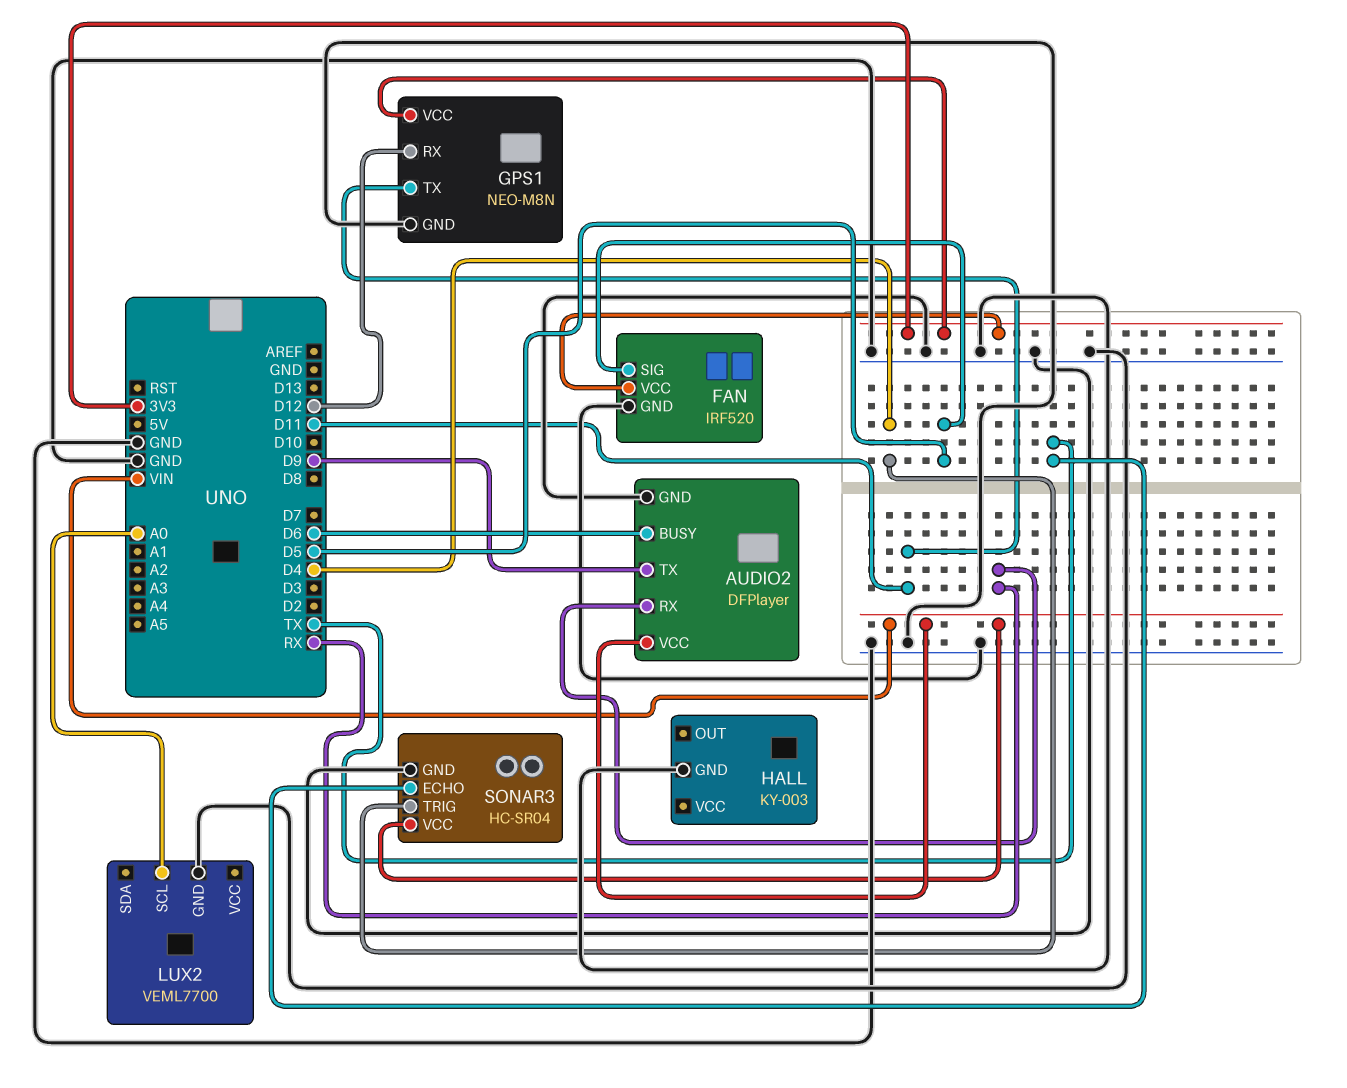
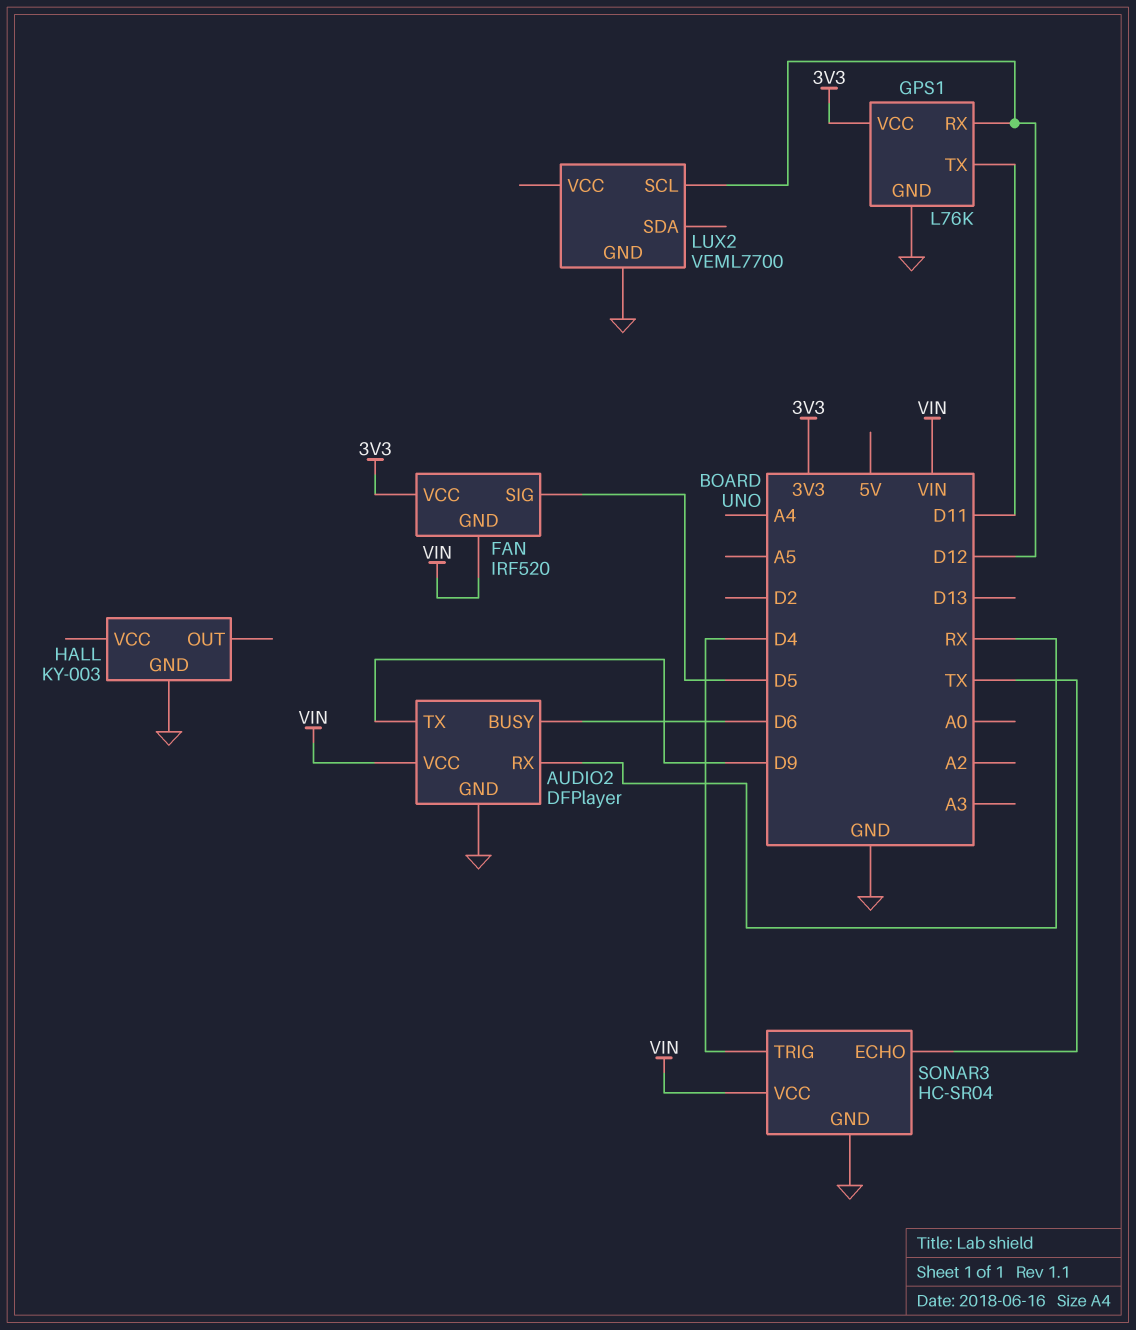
FAN pin GND: GND -> VIN
GPS1: NEO-M8N -> L76K
LUX2 pin SCL: A0 -> D12

